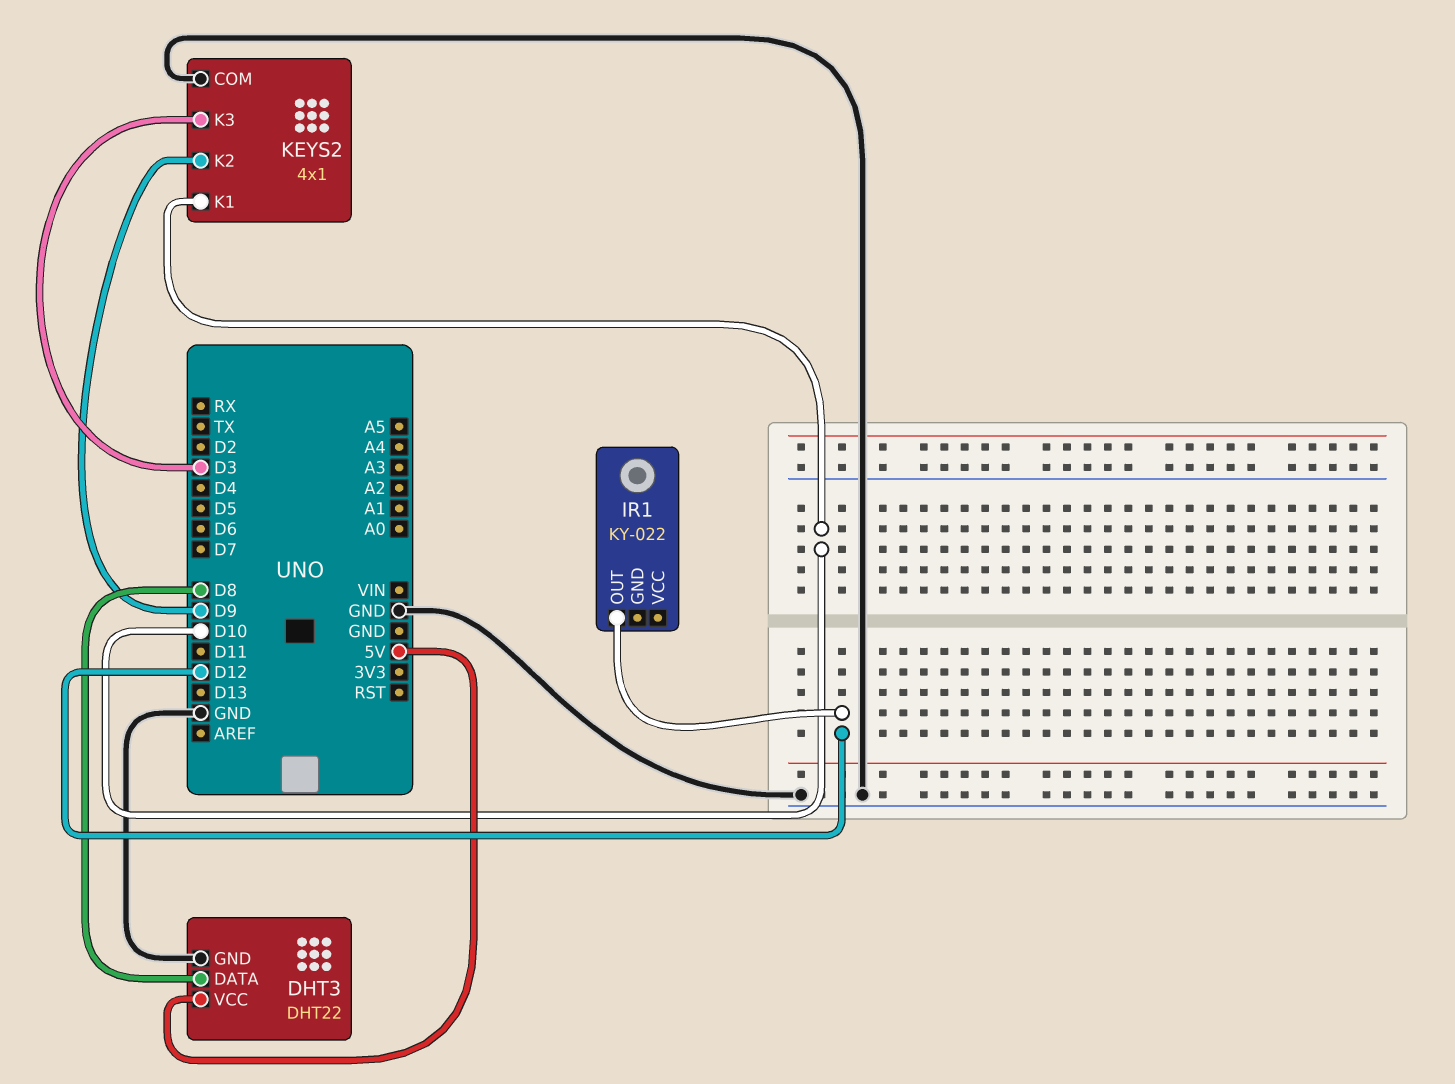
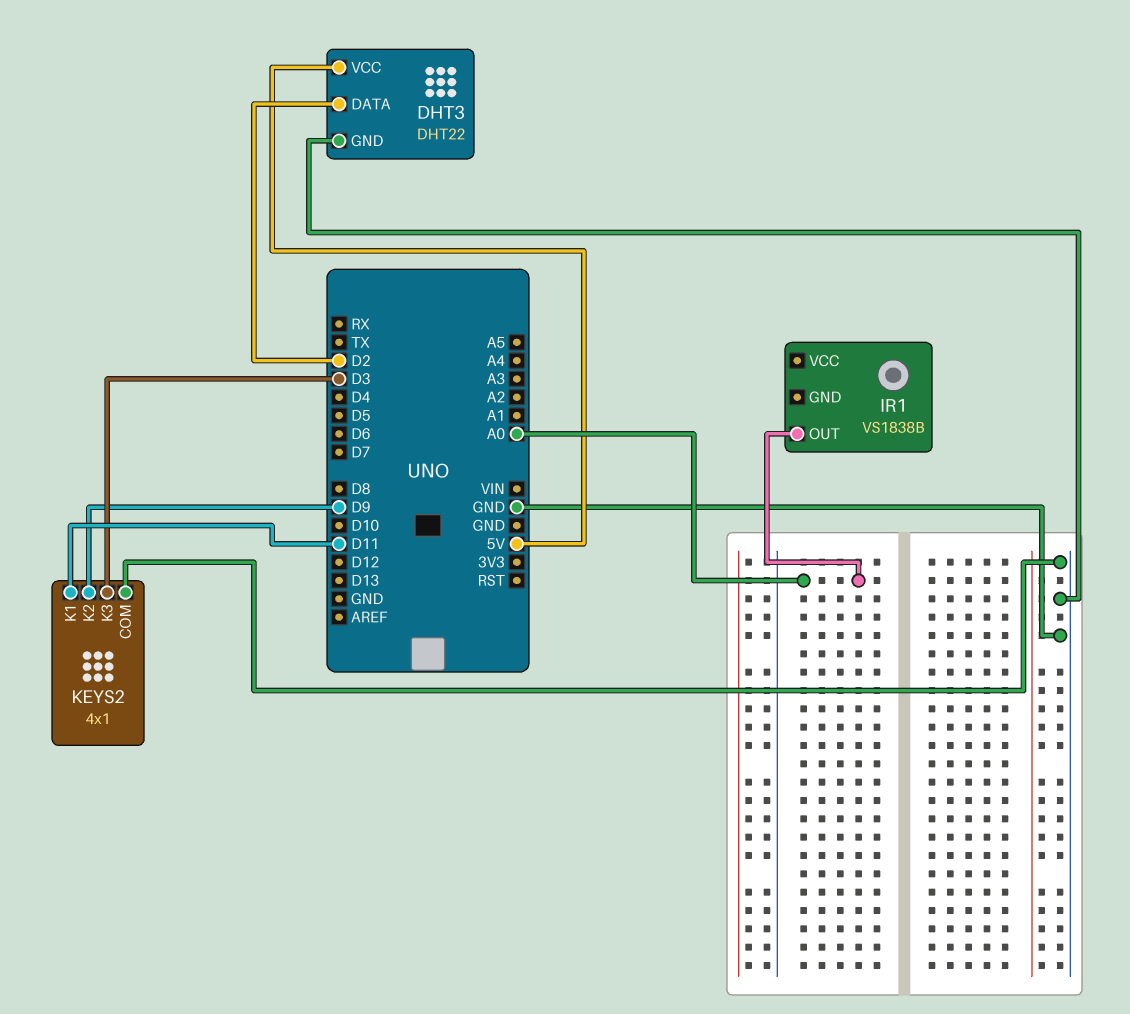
DHT3 pin DATA: D8 -> D2
IR1: KY-022 -> VS1838B
IR1 pin OUT: D12 -> A0
KEYS2 pin K1: D10 -> D11

